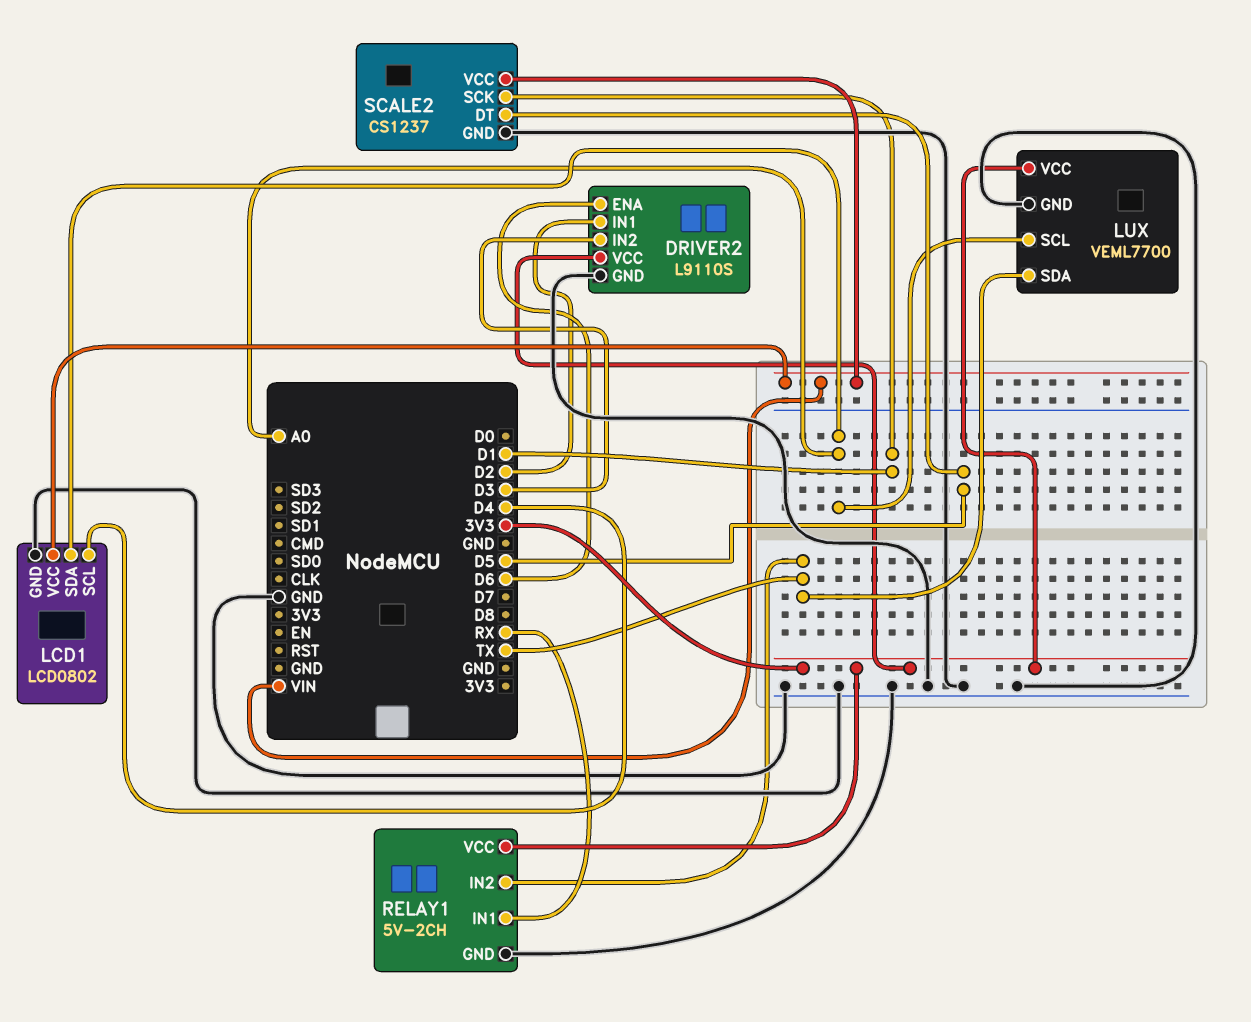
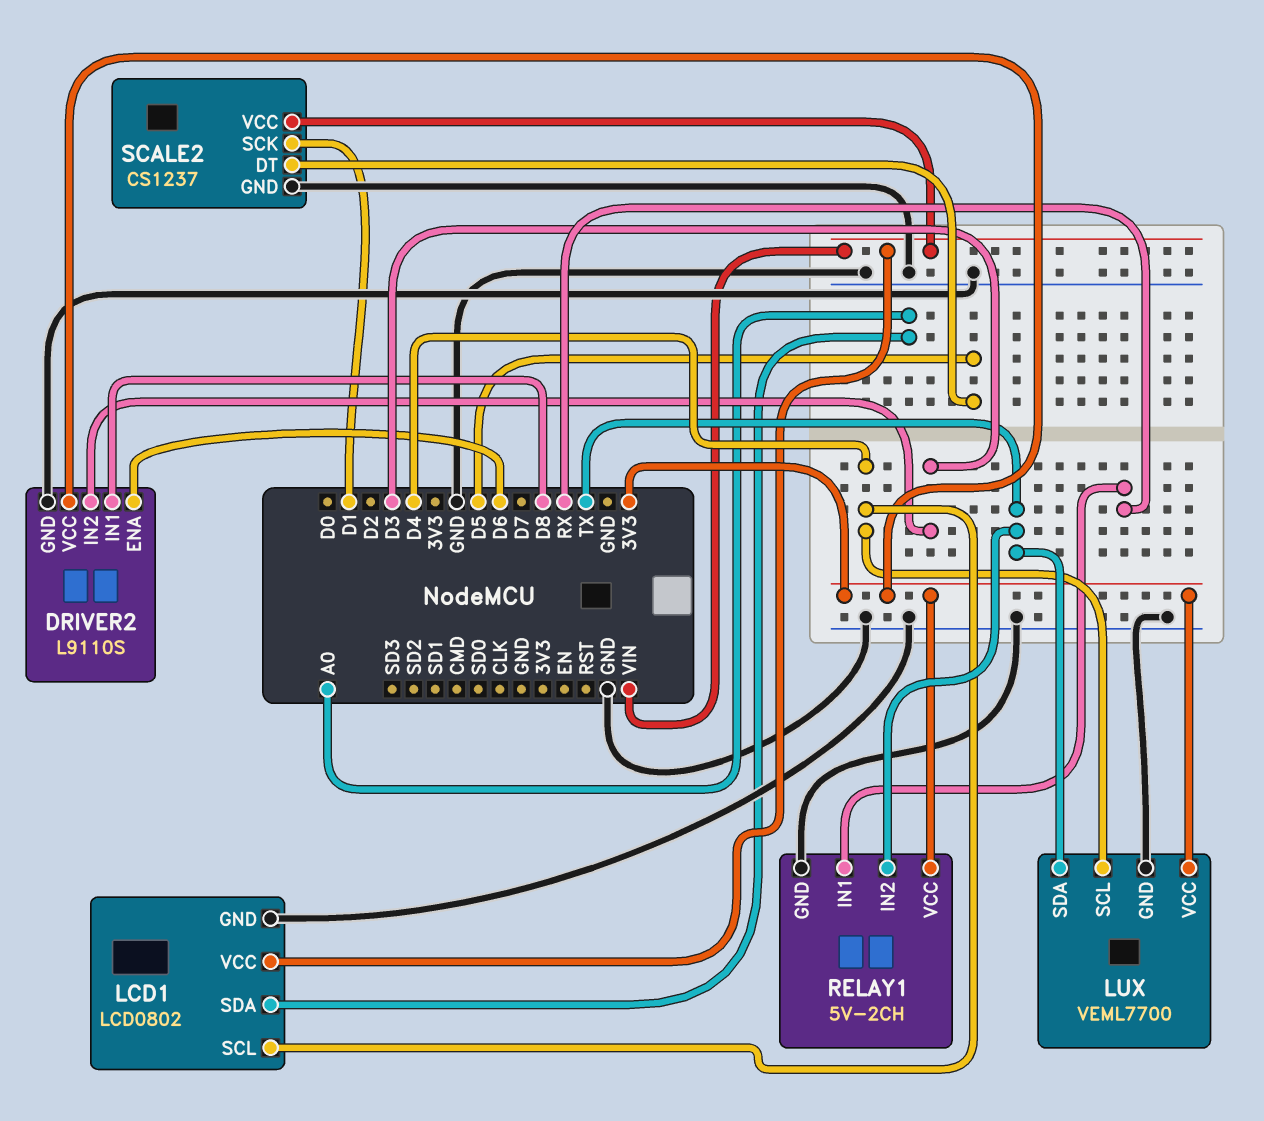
DRIVER2 pin IN1: D2 -> D8
LUX pin SCL: A0 -> D4

